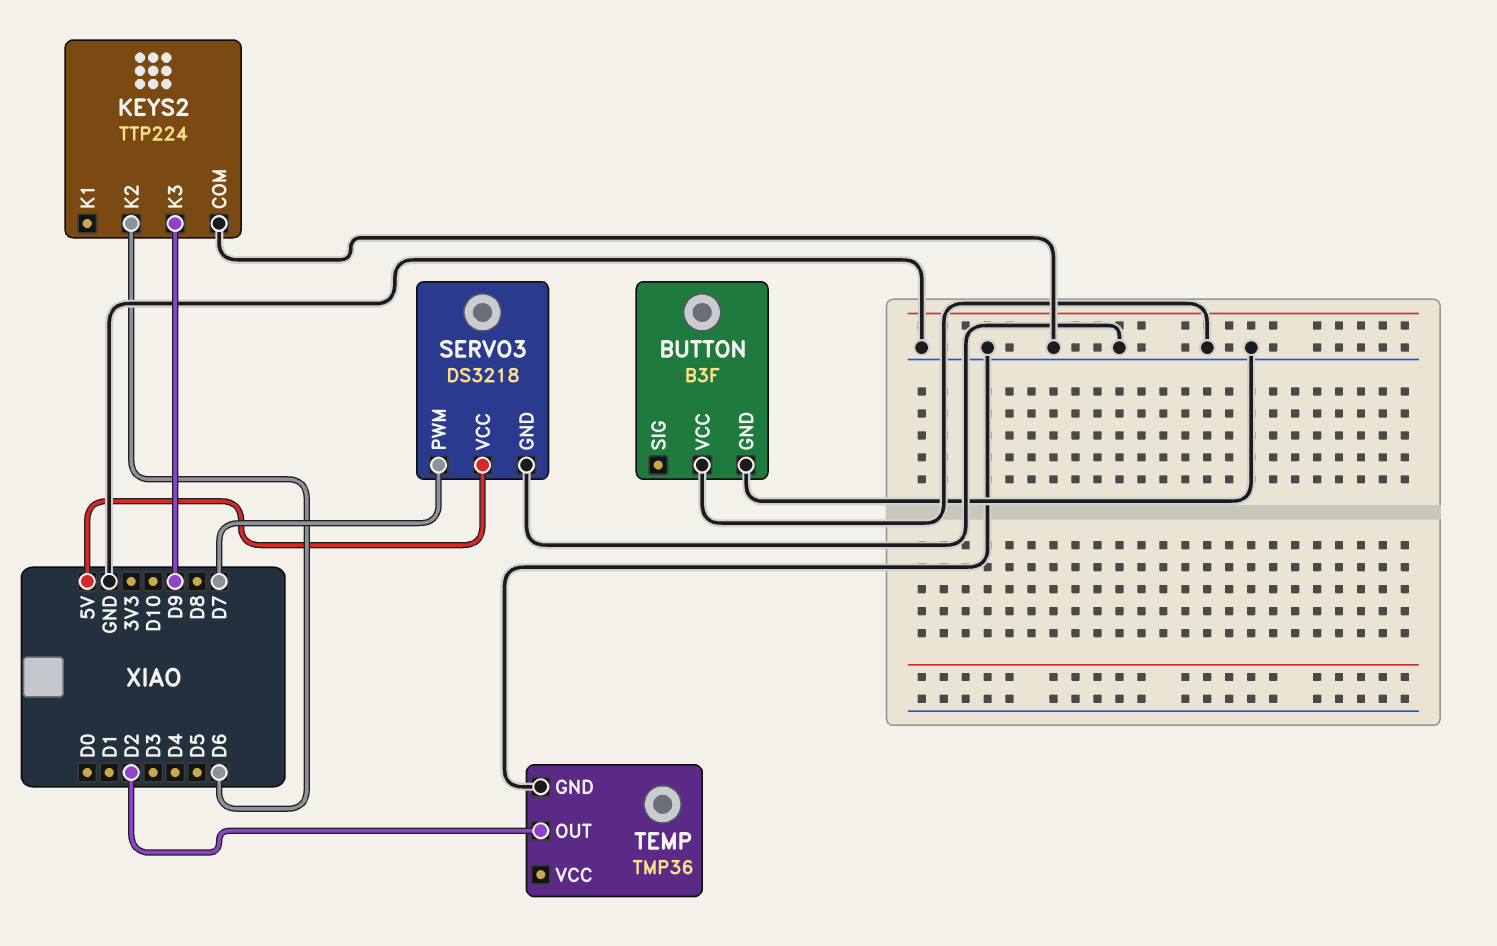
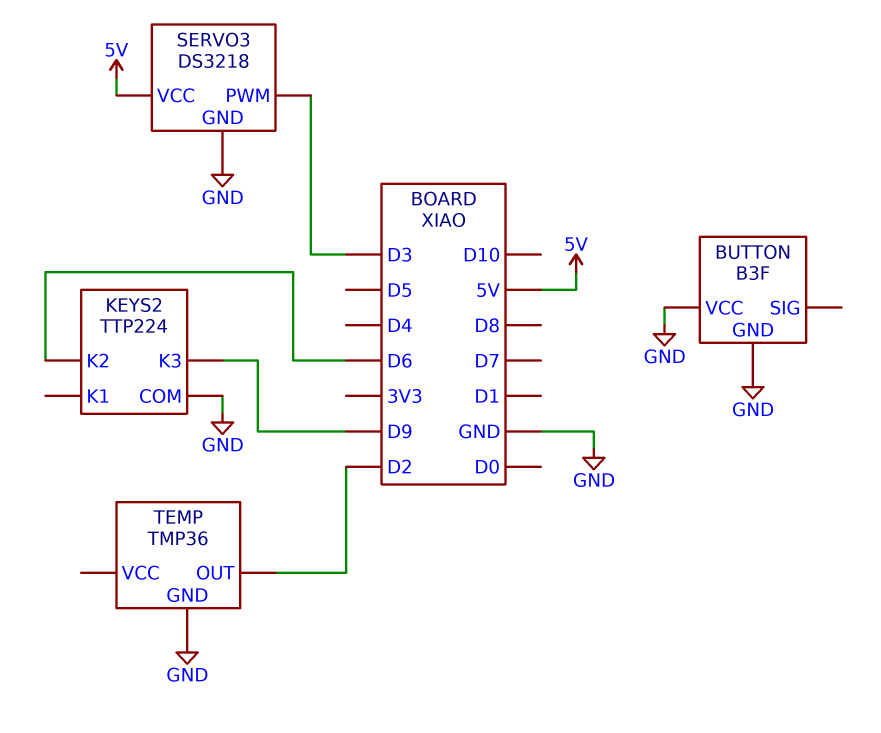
SERVO3 pin PWM: D7 -> D3

